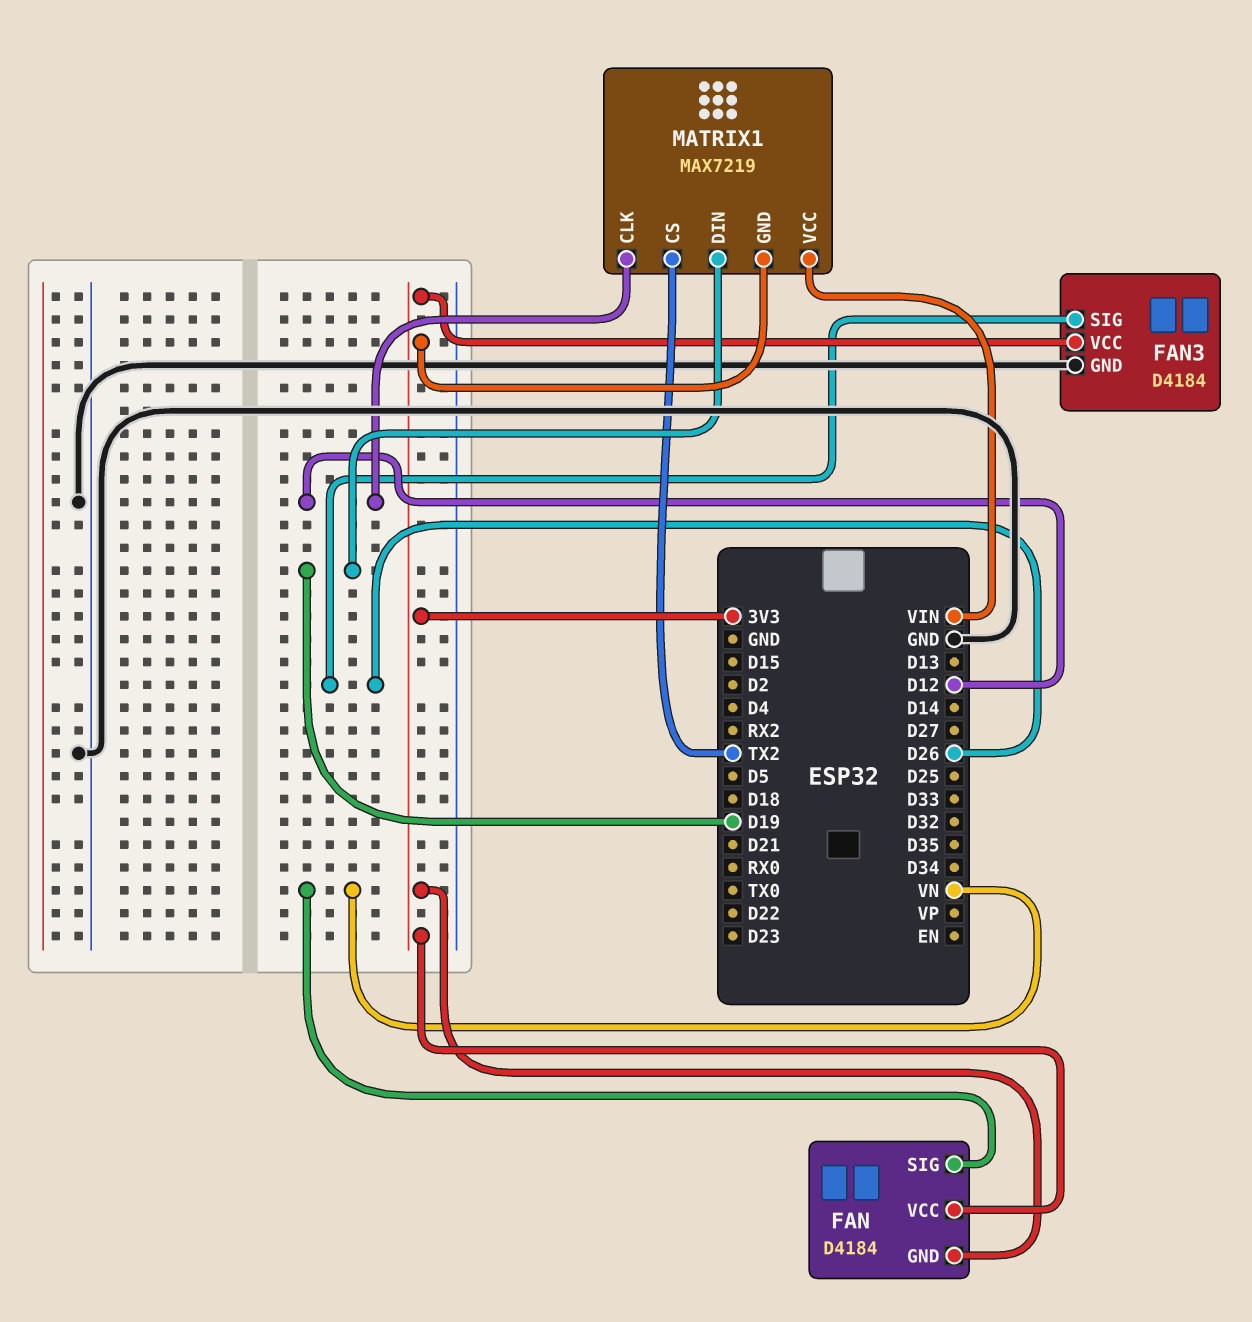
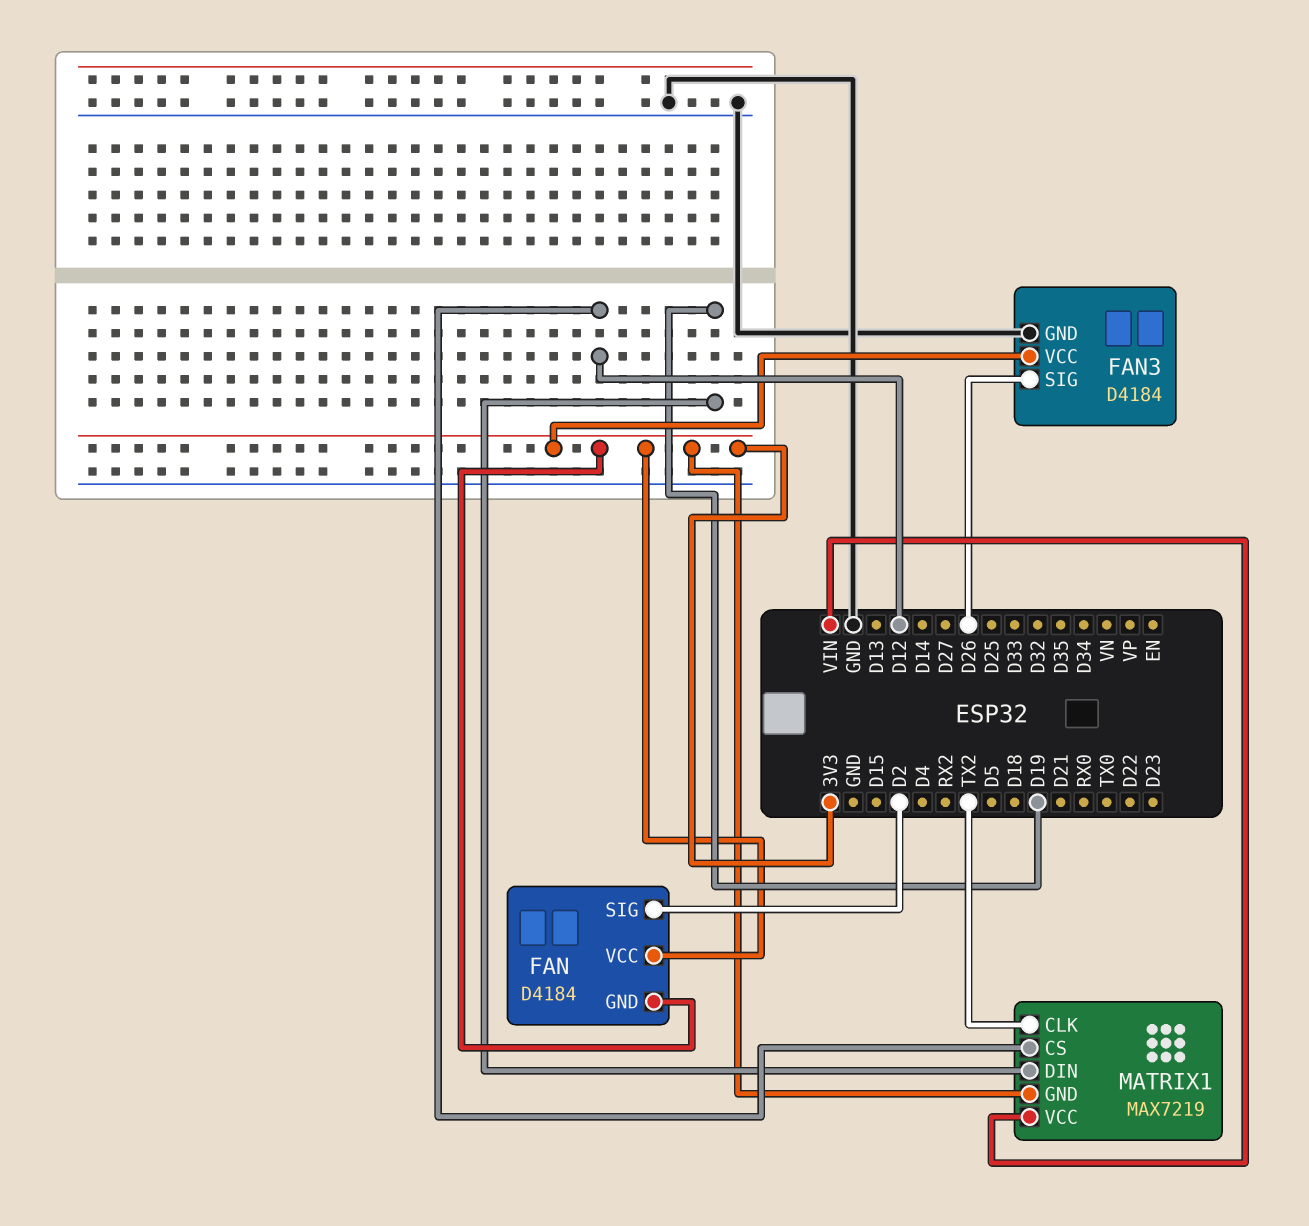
FAN pin SIG: VN -> D2
MATRIX1 pin CLK: D12 -> TX2
MATRIX1 pin CS: TX2 -> D12

